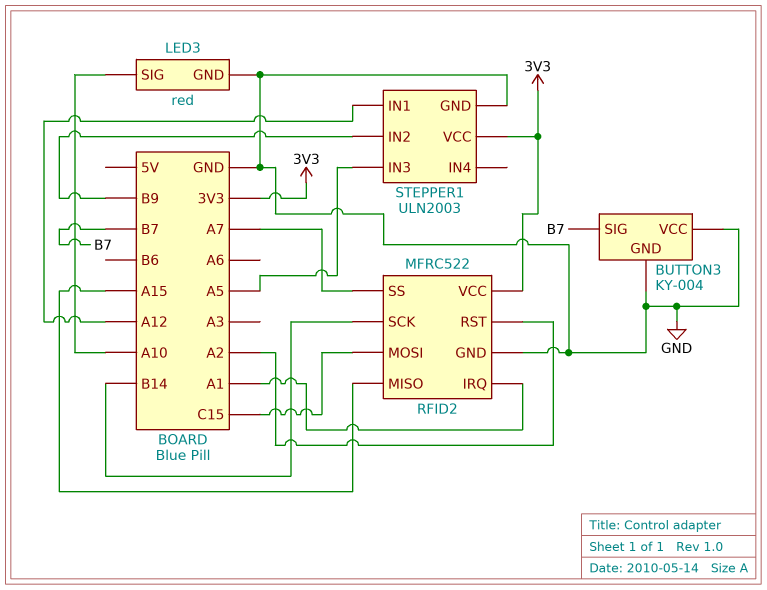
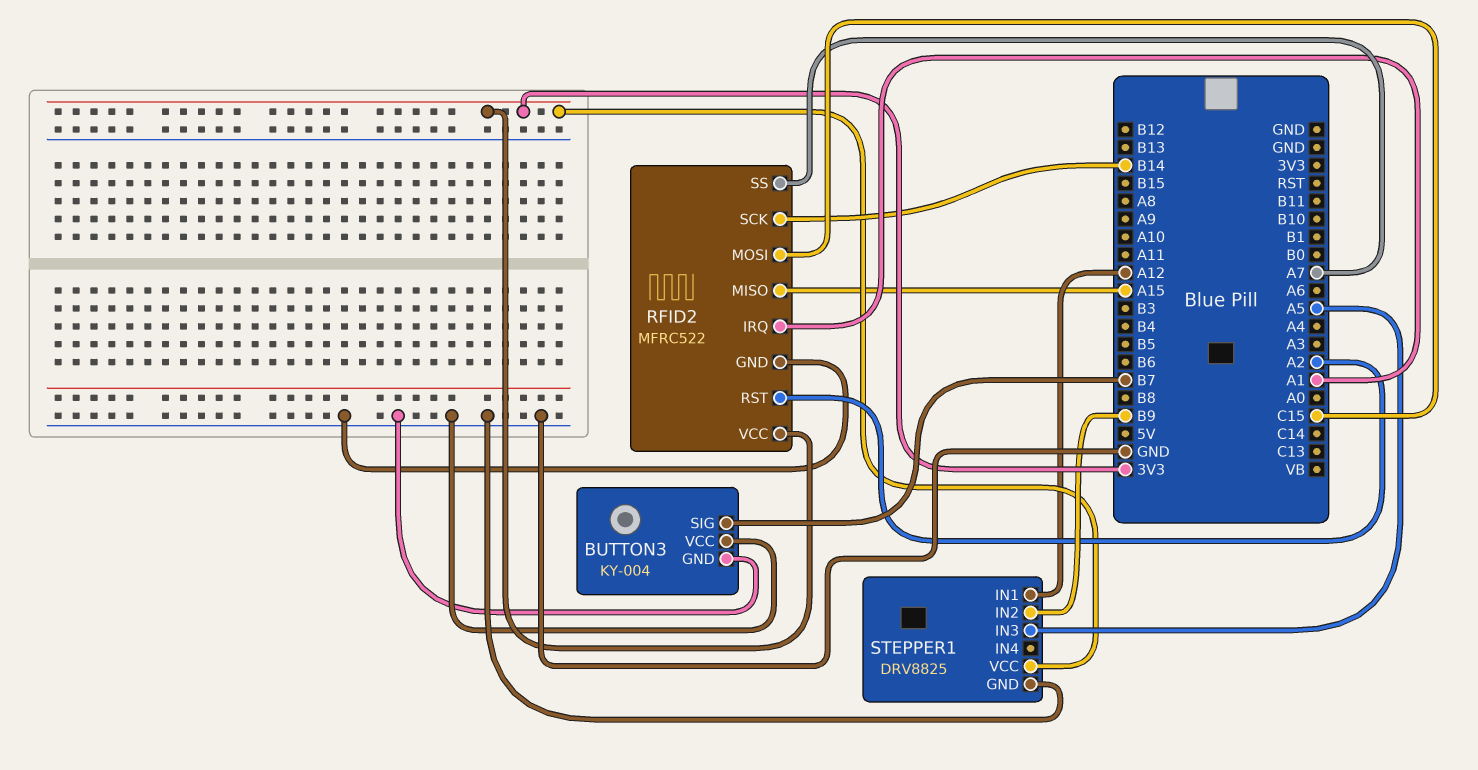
LED3: red -> none
LED3 pin GND: GND -> none
LED3 pin SIG: A10 -> none
STEPPER1: ULN2003 -> DRV8825

